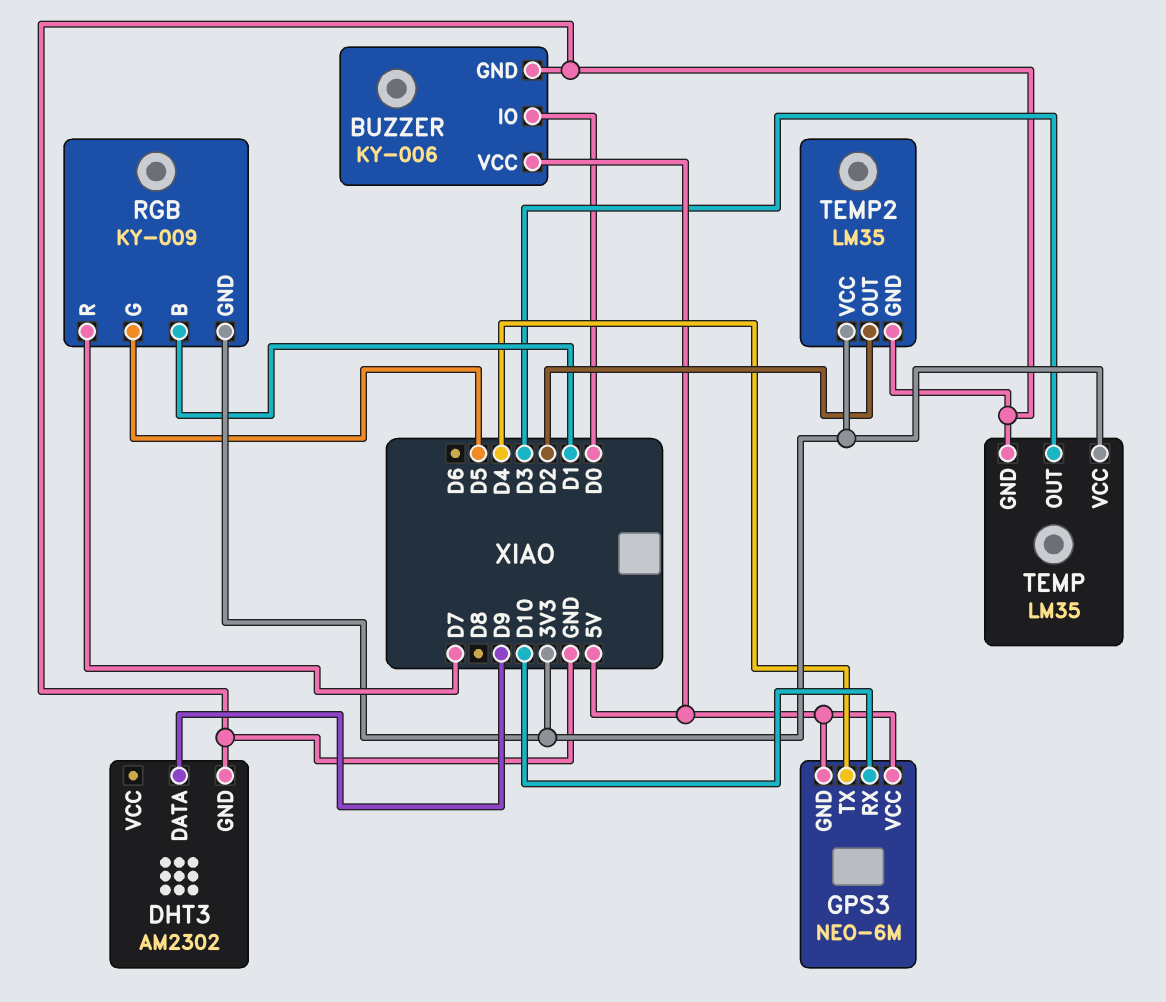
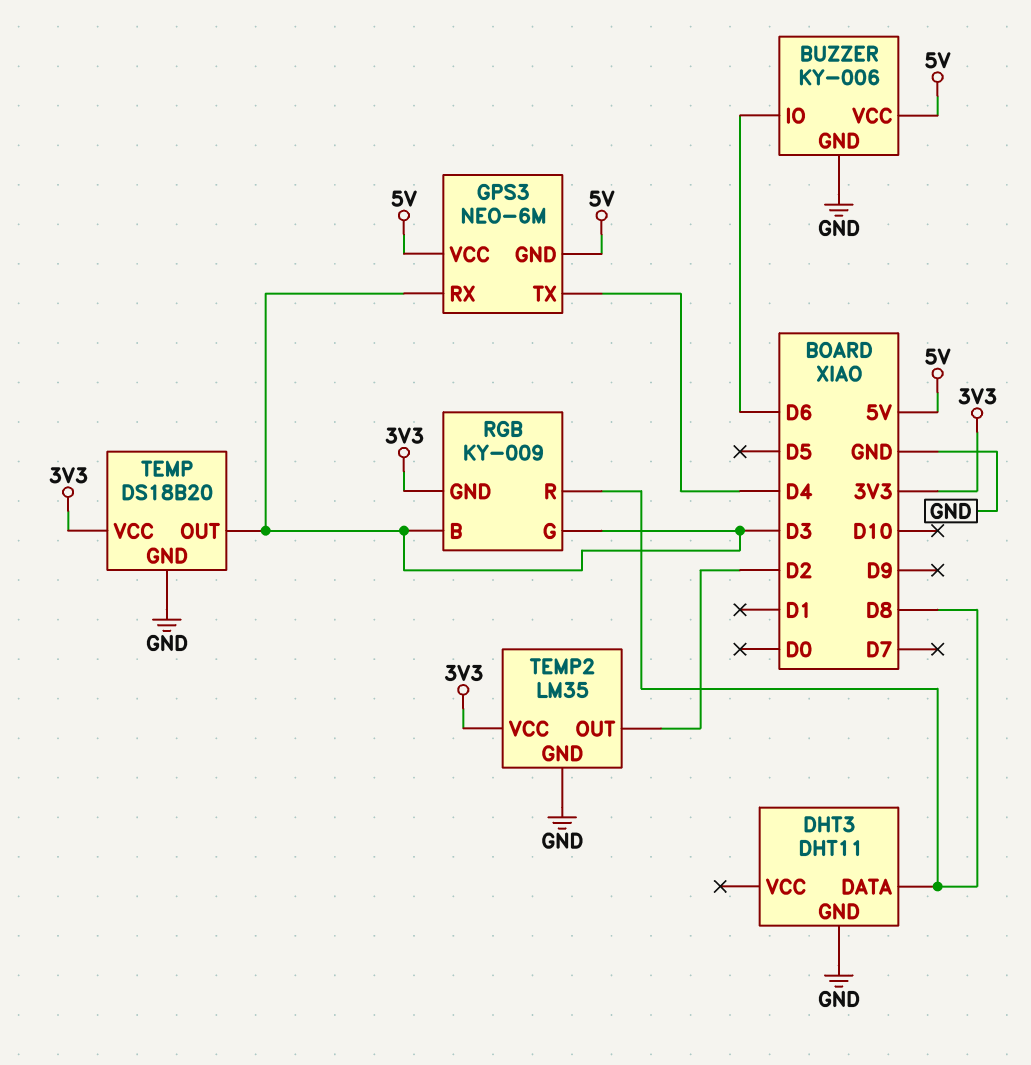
BUZZER pin IO: D0 -> D6
DHT3: AM2302 -> DHT11
DHT3 pin DATA: D9 -> D8
GPS3 pin RX: D10 -> D3
RGB pin B: D1 -> D3
RGB pin G: D5 -> D3
RGB pin R: D7 -> D8
TEMP: LM35 -> DS18B20

